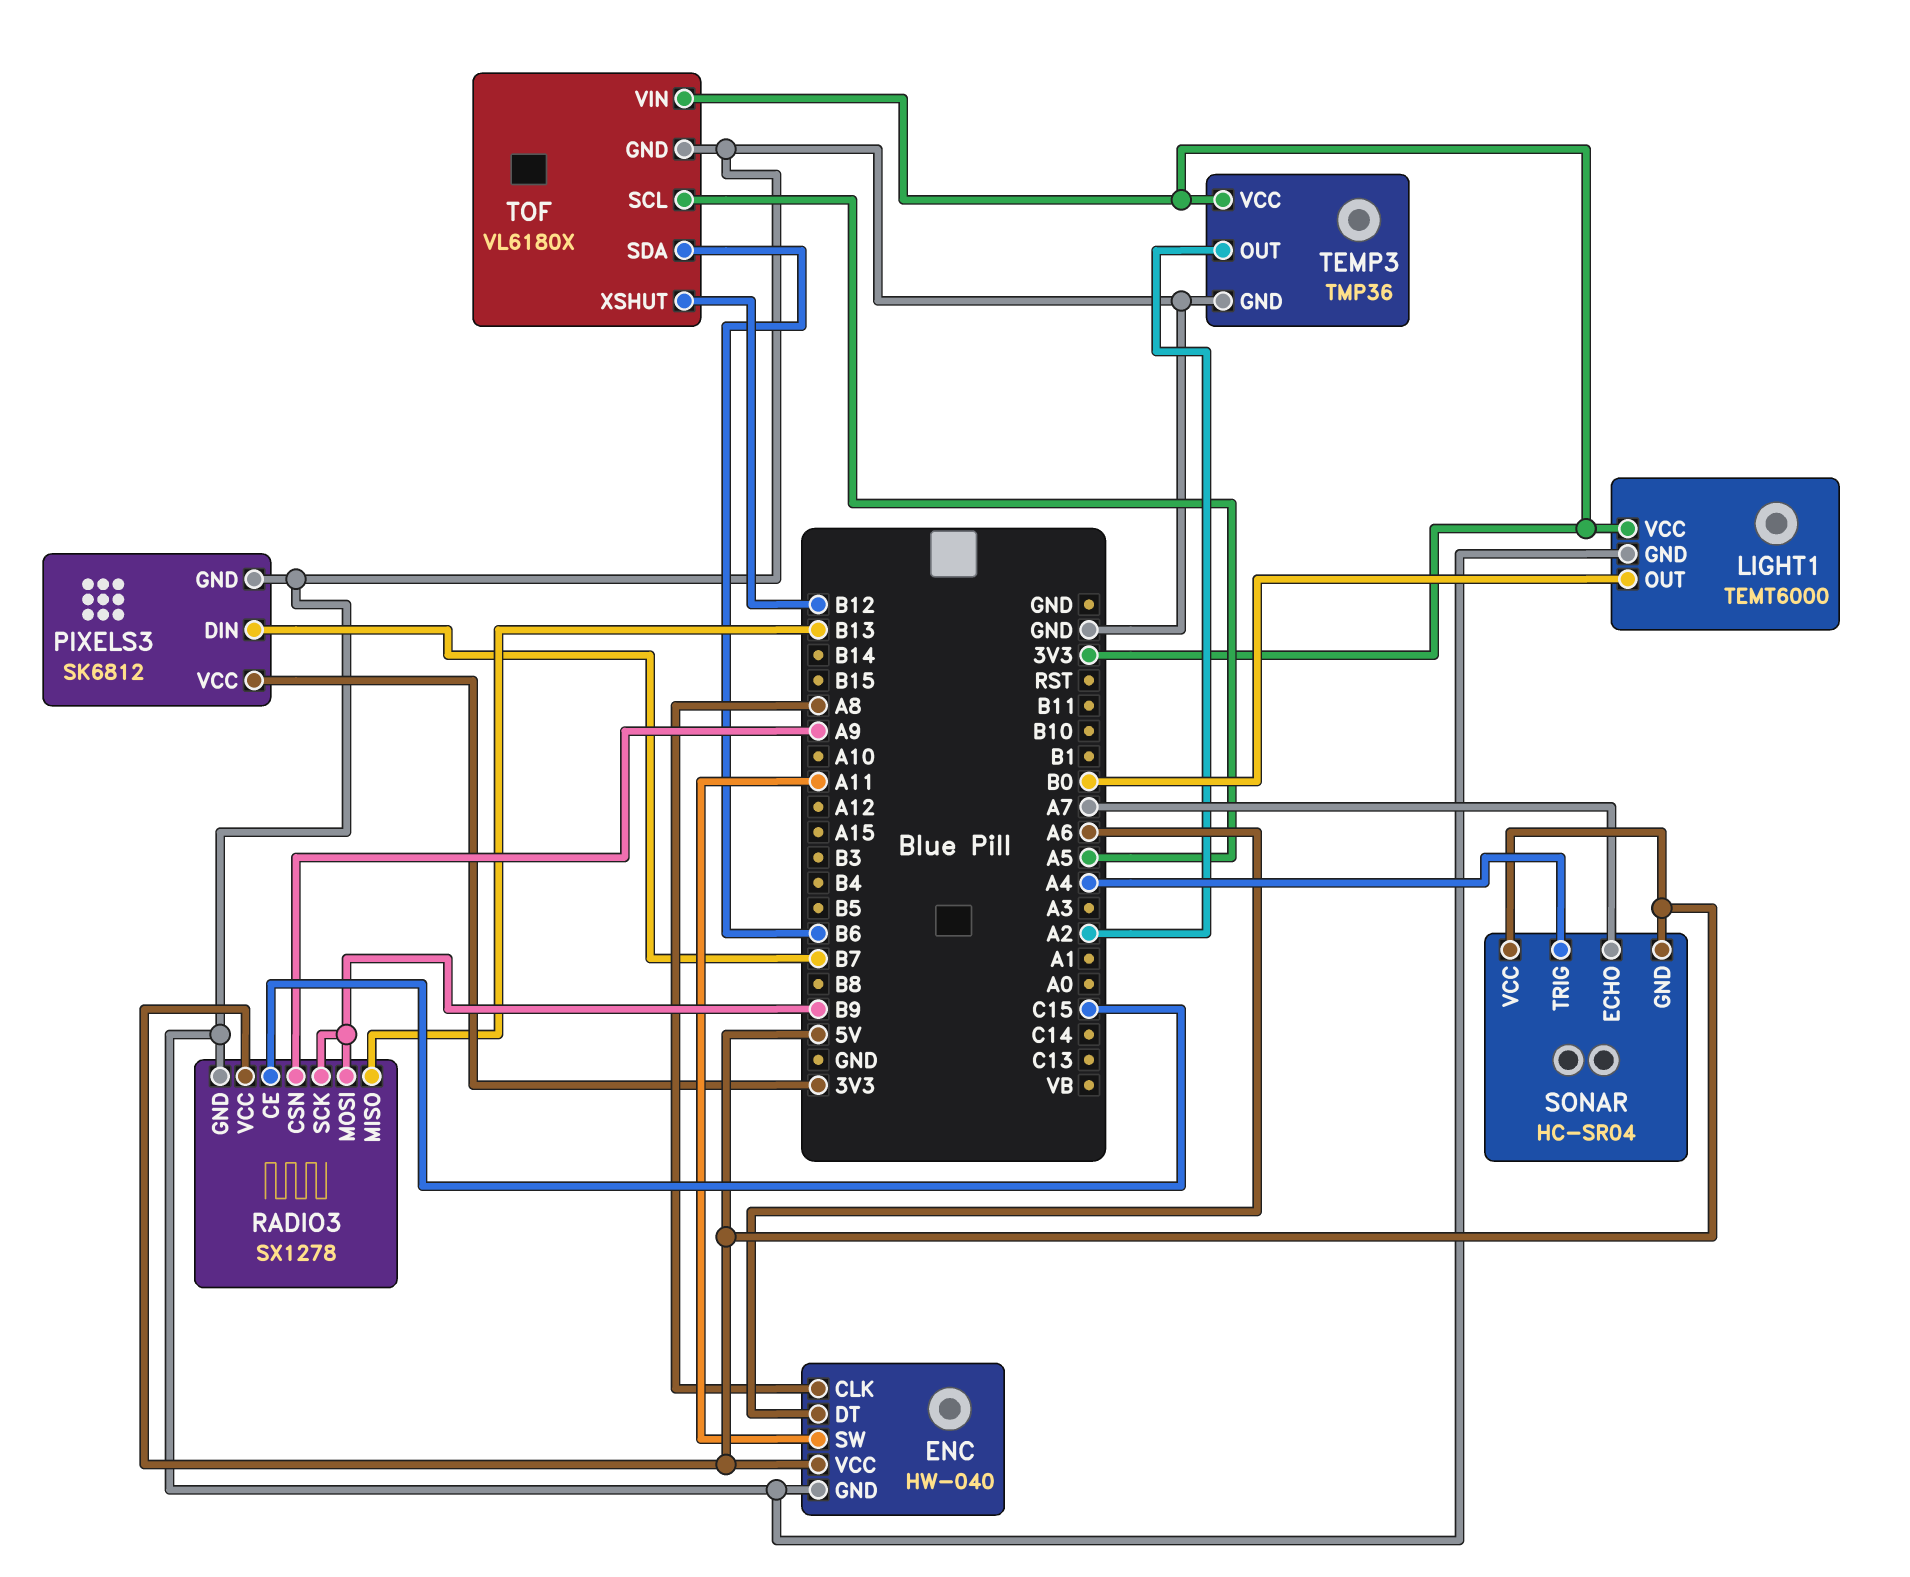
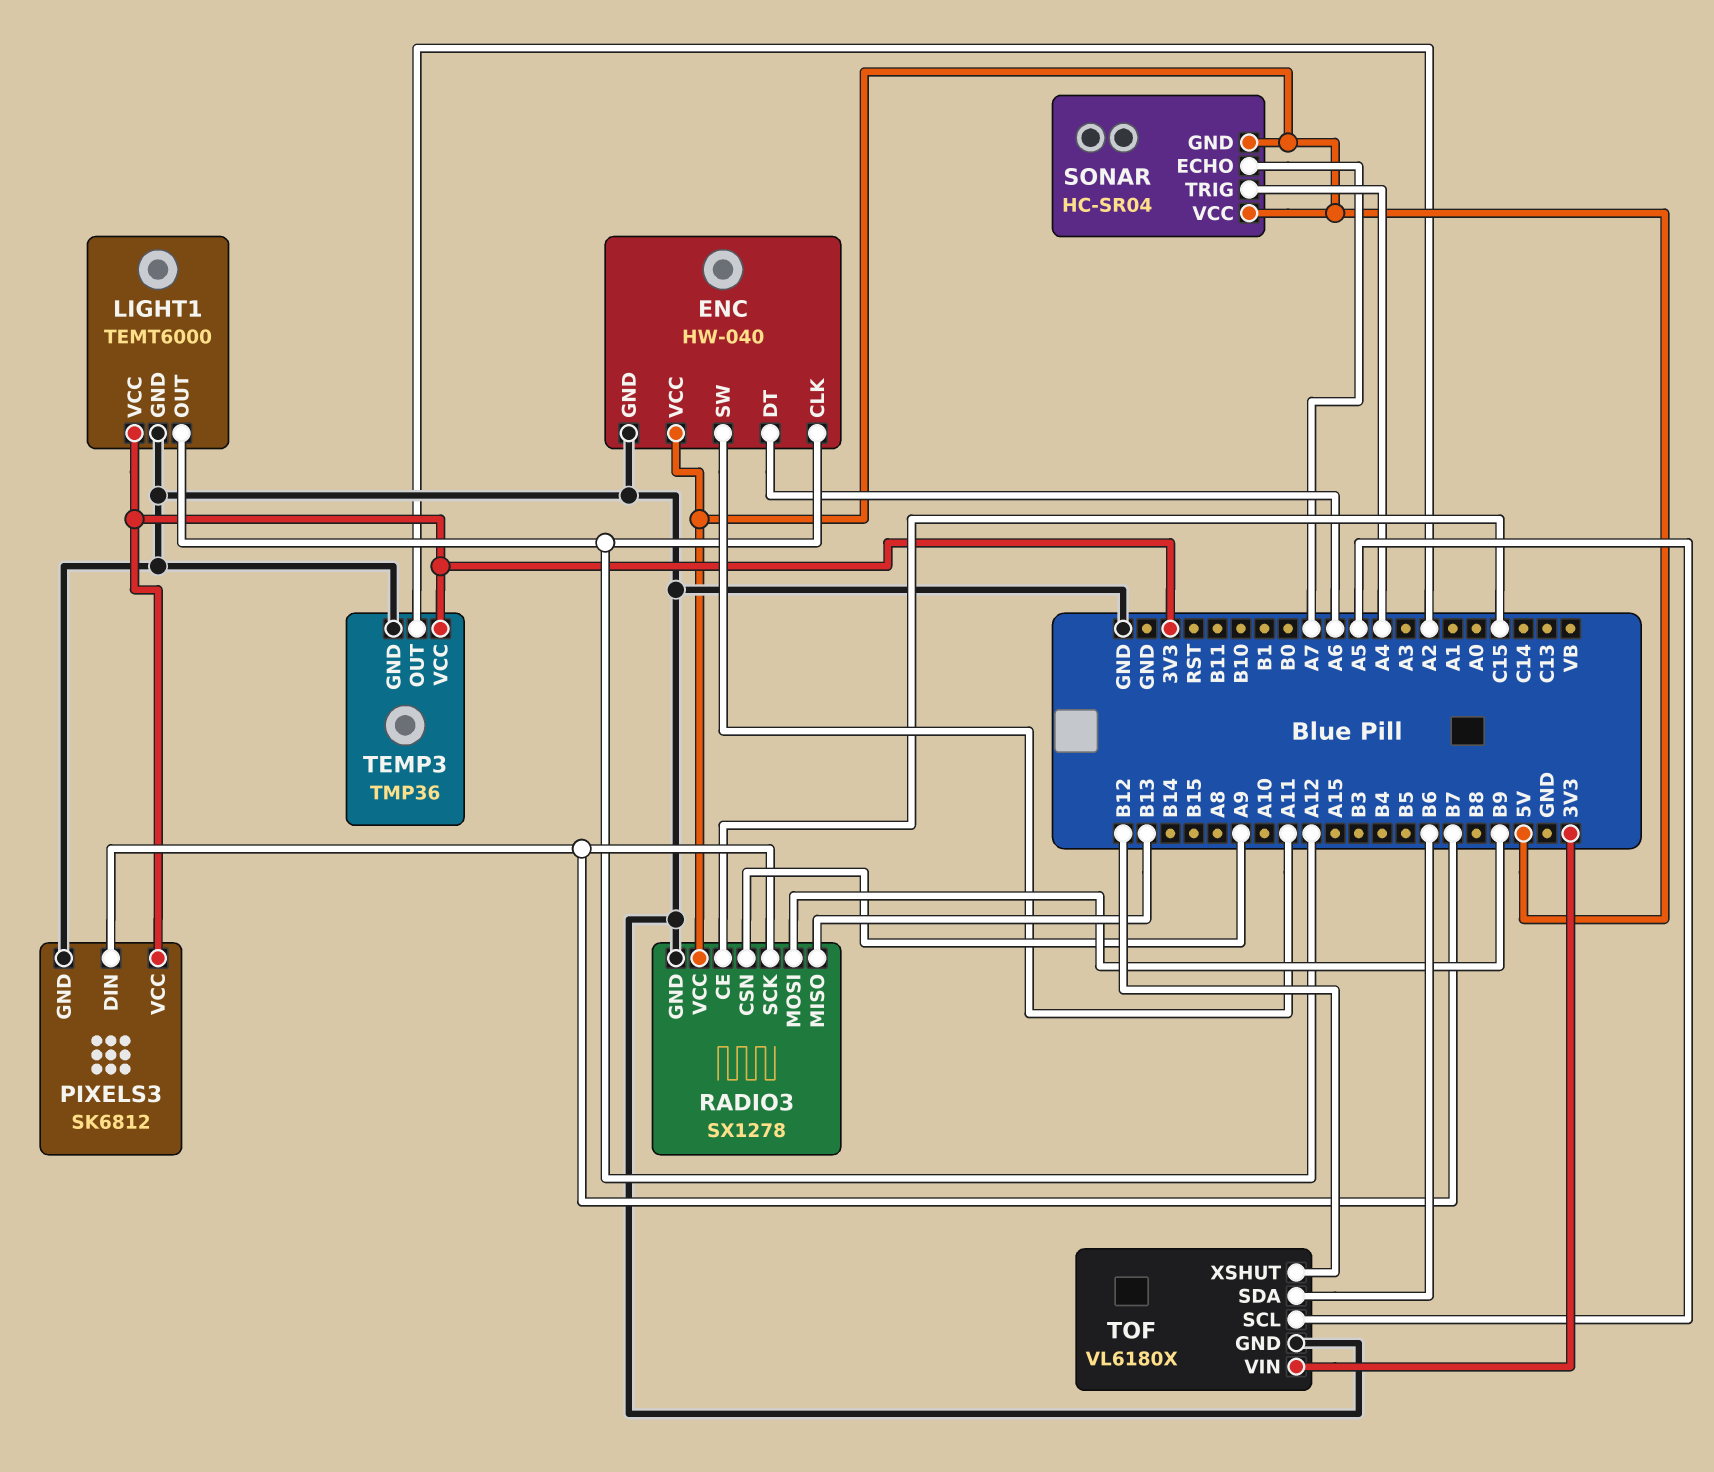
ENC pin CLK: A8 -> A12
LIGHT1 pin OUT: B0 -> A12
RADIO3 pin SCK: B9 -> B7

